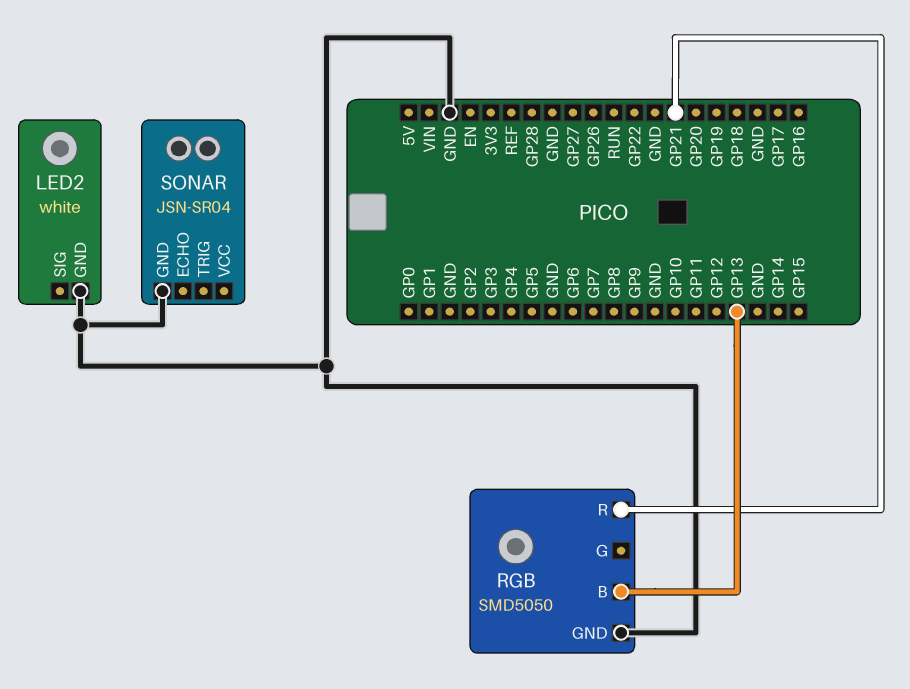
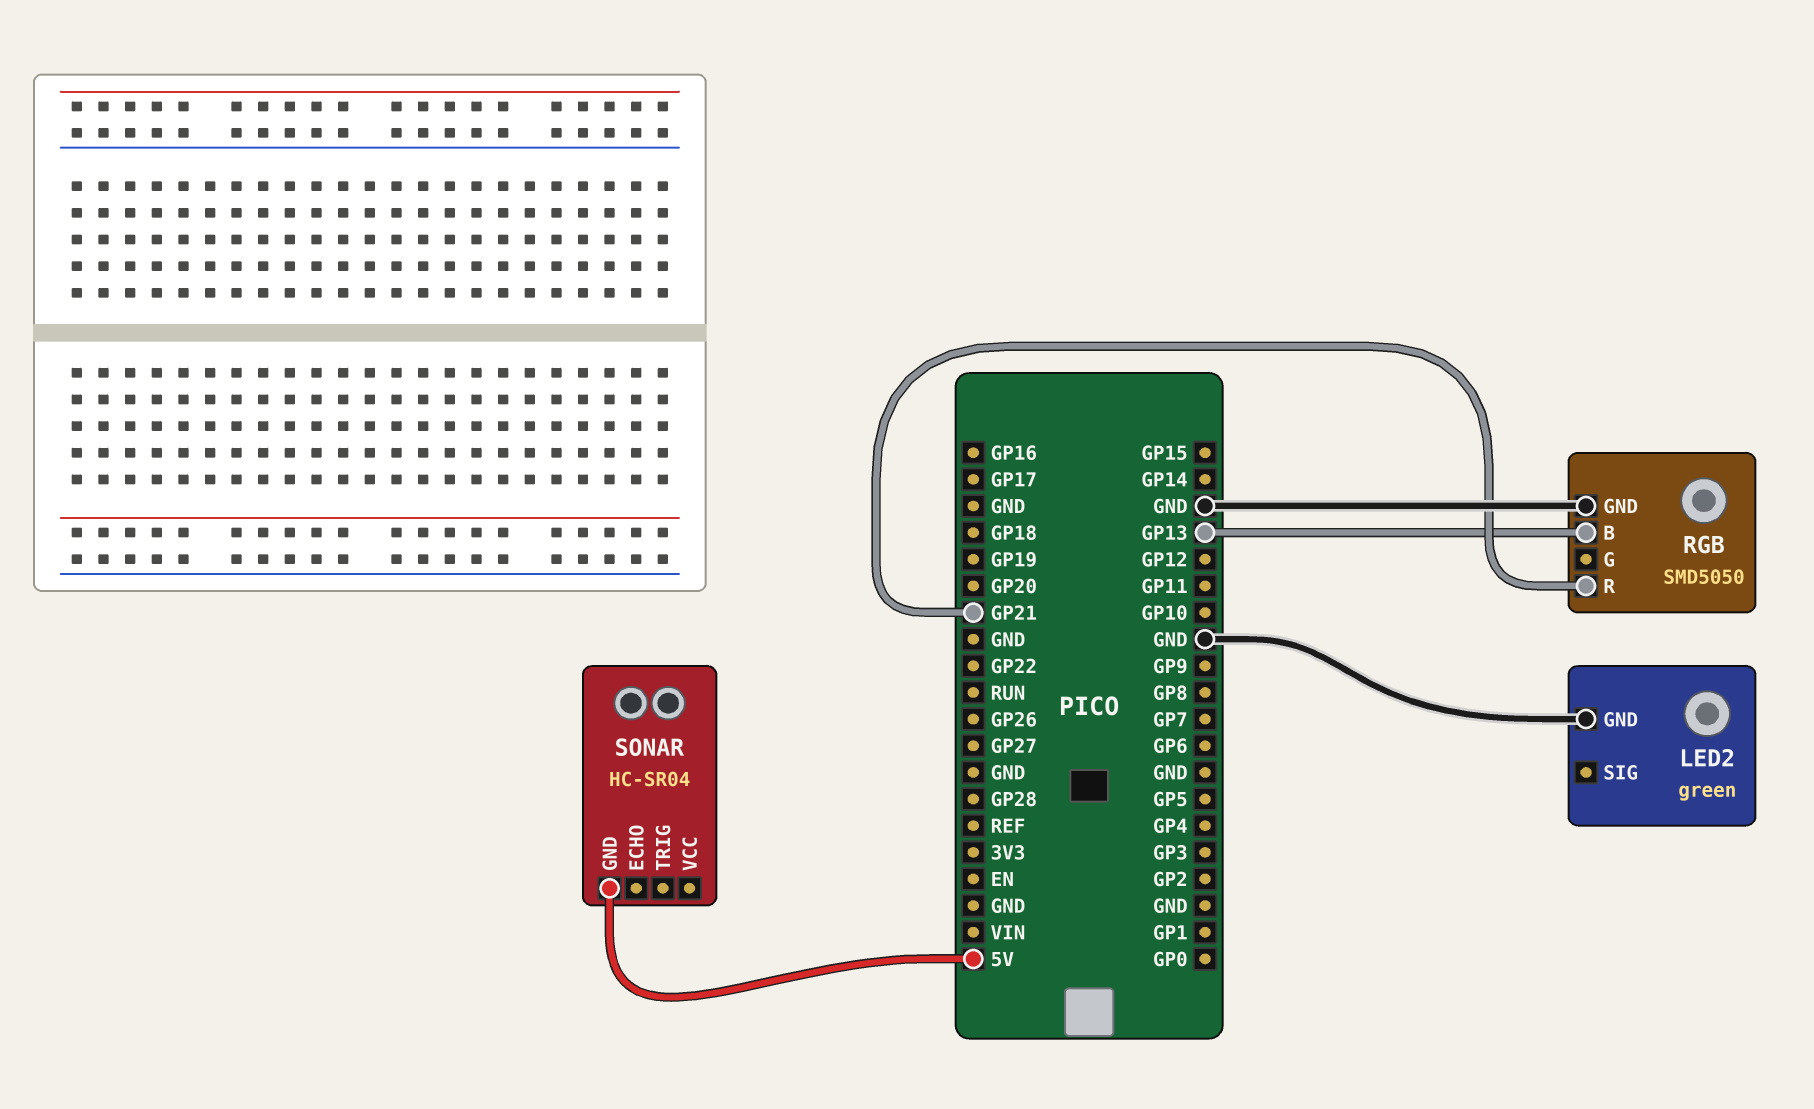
LED2: white -> green
SONAR: JSN-SR04 -> HC-SR04
SONAR pin GND: GND -> 5V

